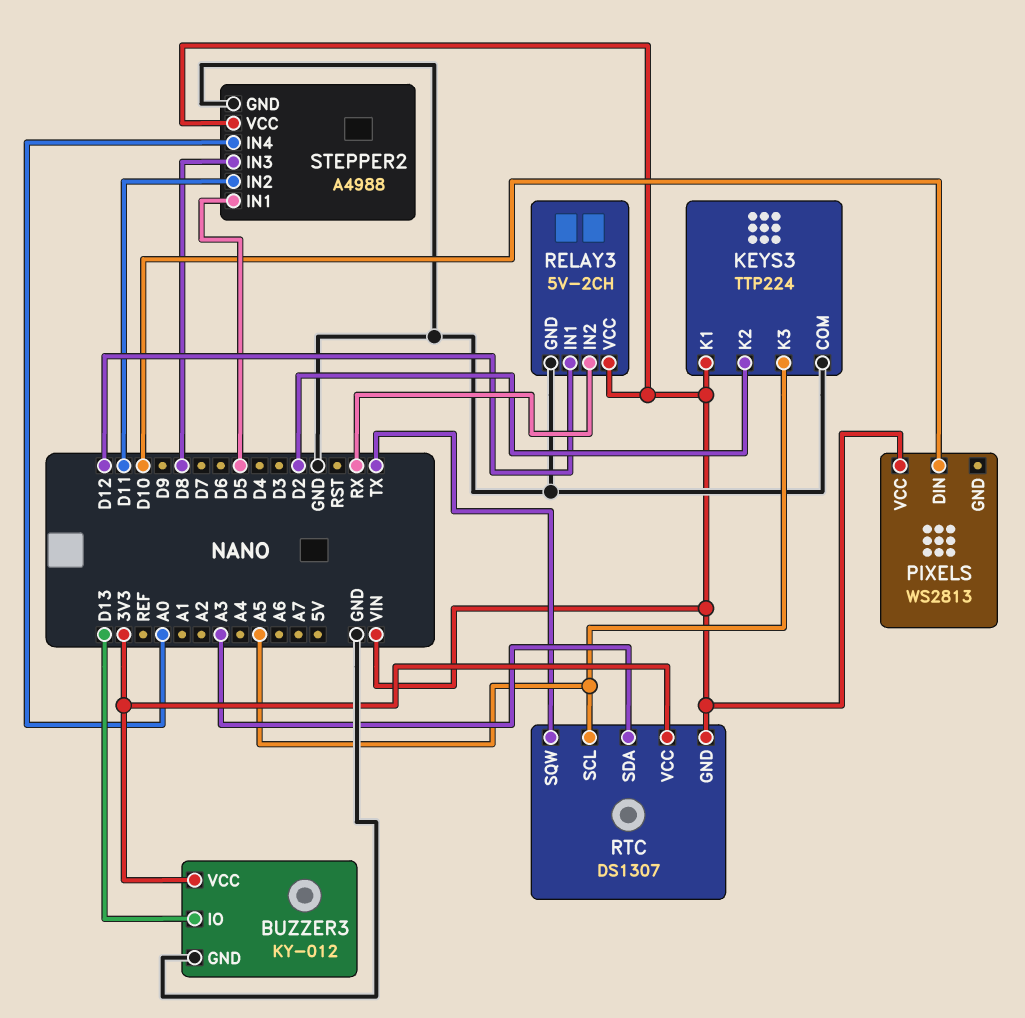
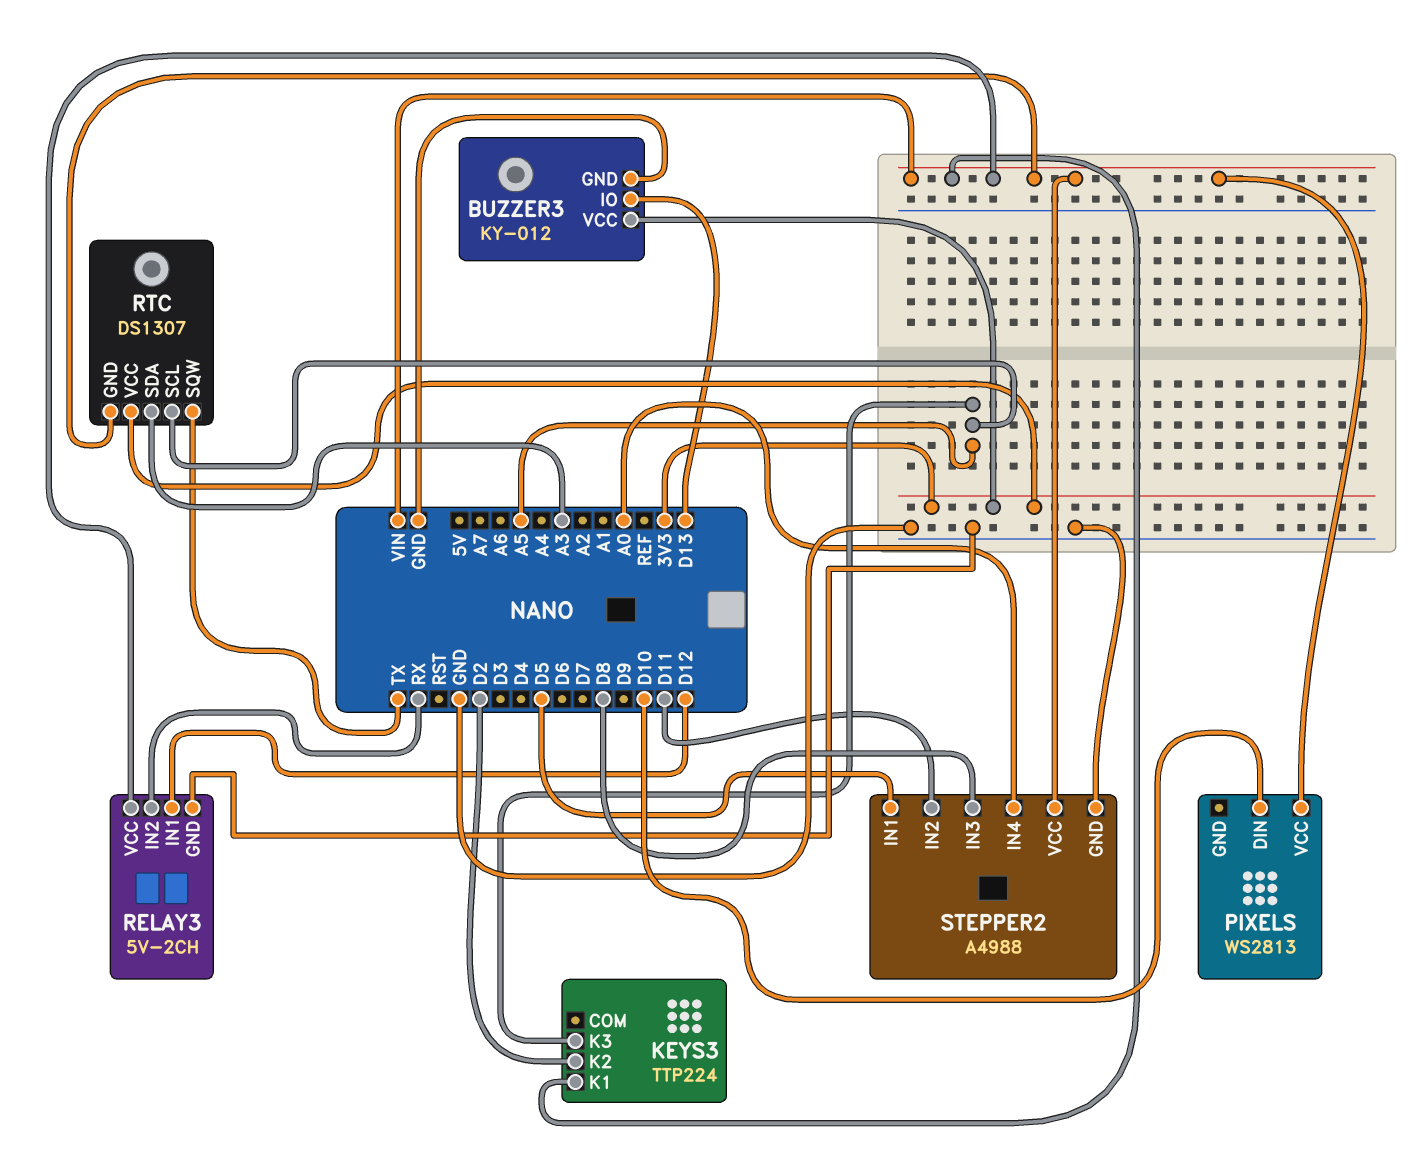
KEYS3 pin COM: GND -> none

